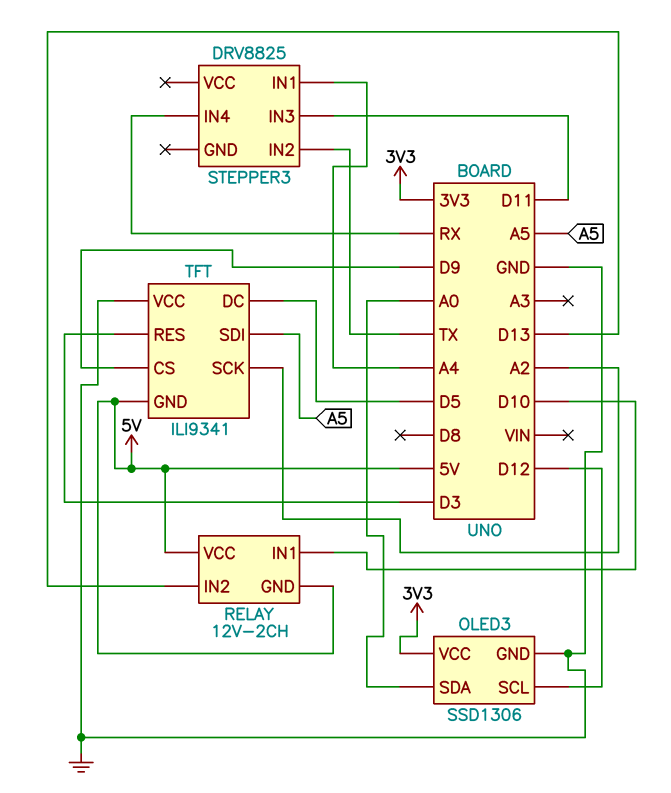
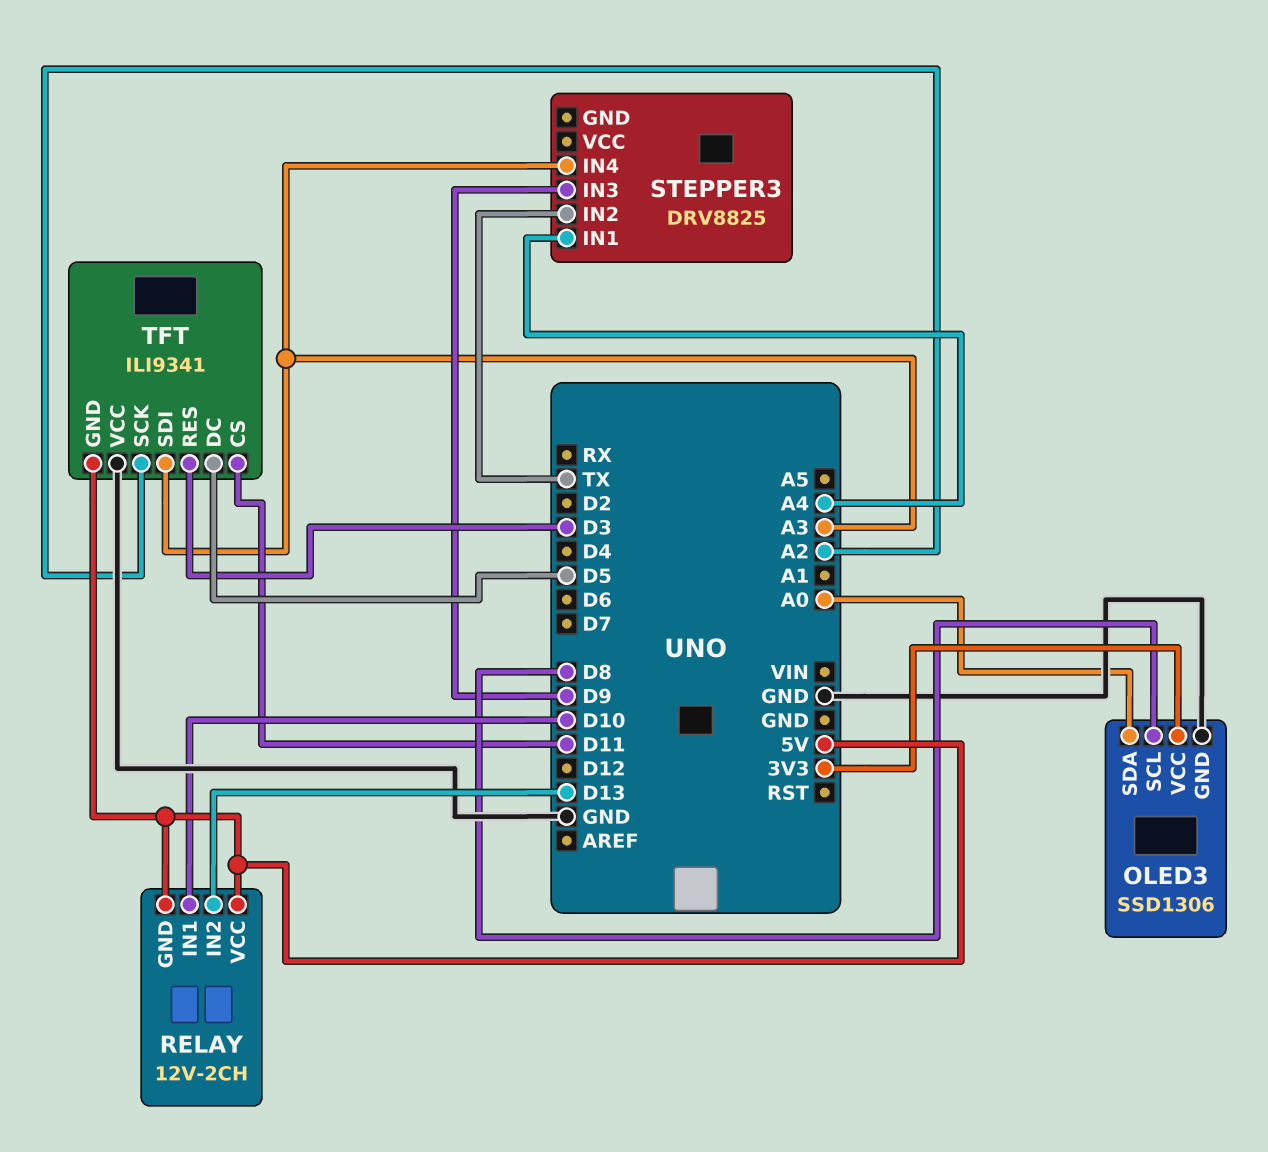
OLED3 pin SCL: D12 -> D8
STEPPER3 pin IN3: D11 -> D9
STEPPER3 pin IN4: RX -> A3
TFT pin CS: D9 -> D11
TFT pin SDI: A5 -> A3

